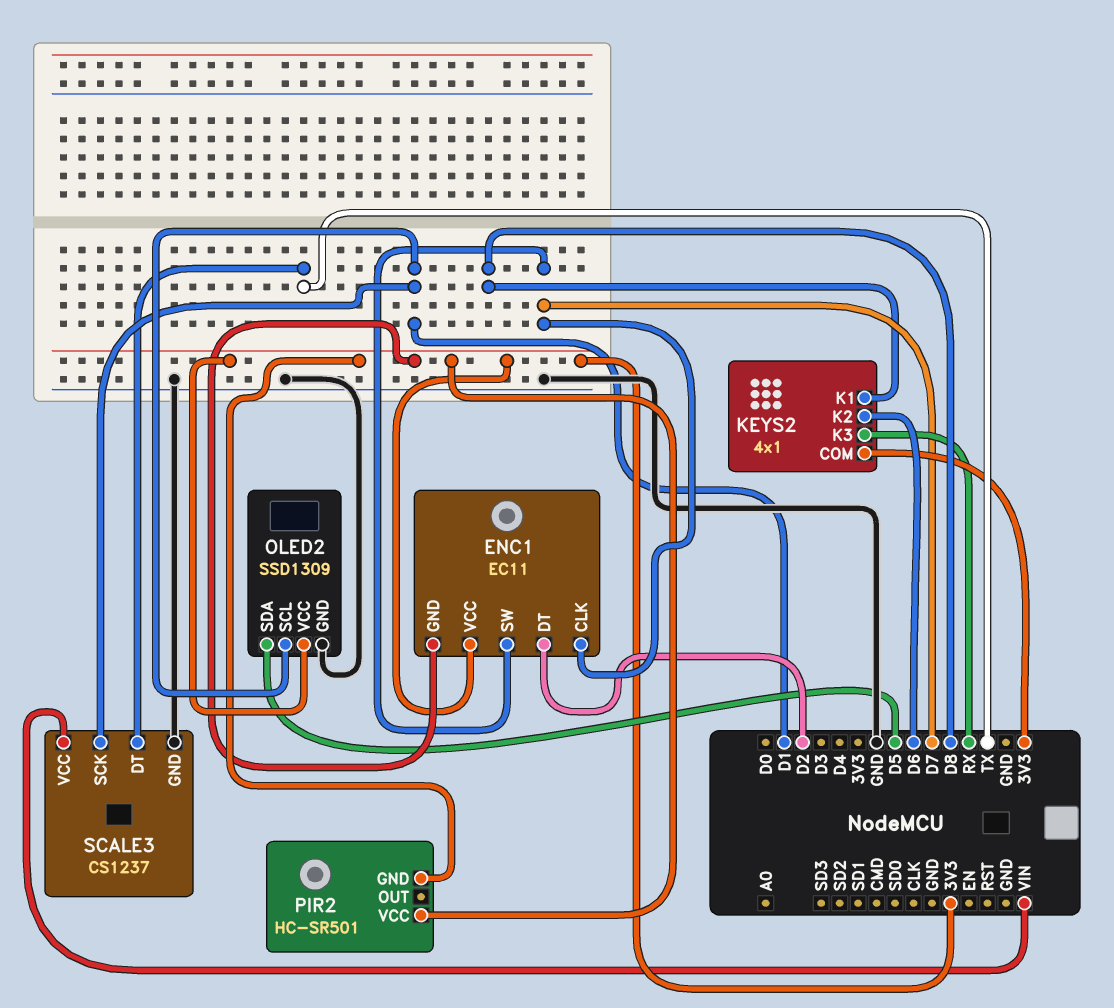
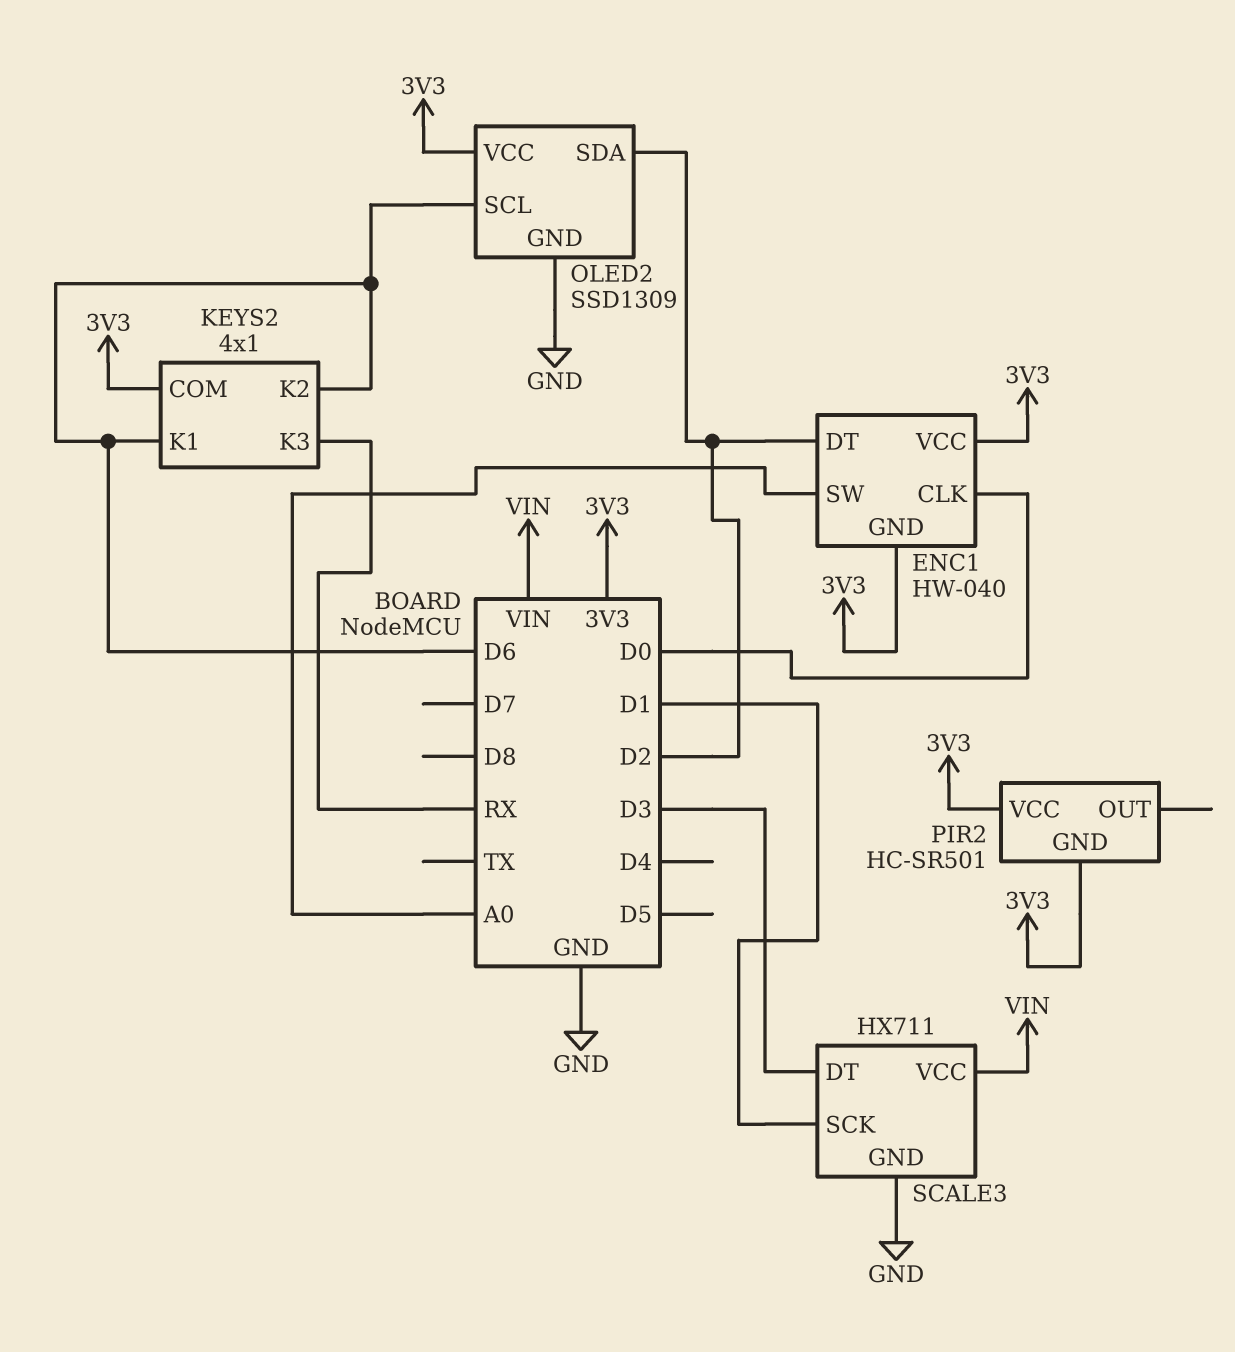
ENC1: EC11 -> HW-040
ENC1 pin CLK: D7 -> D0
ENC1 pin SW: D7 -> A0
KEYS2 pin K1: D8 -> D6
OLED2 pin SCL: D1 -> D6
OLED2 pin SDA: D5 -> D2
SCALE3: CS1237 -> HX711
SCALE3 pin DT: TX -> D3

